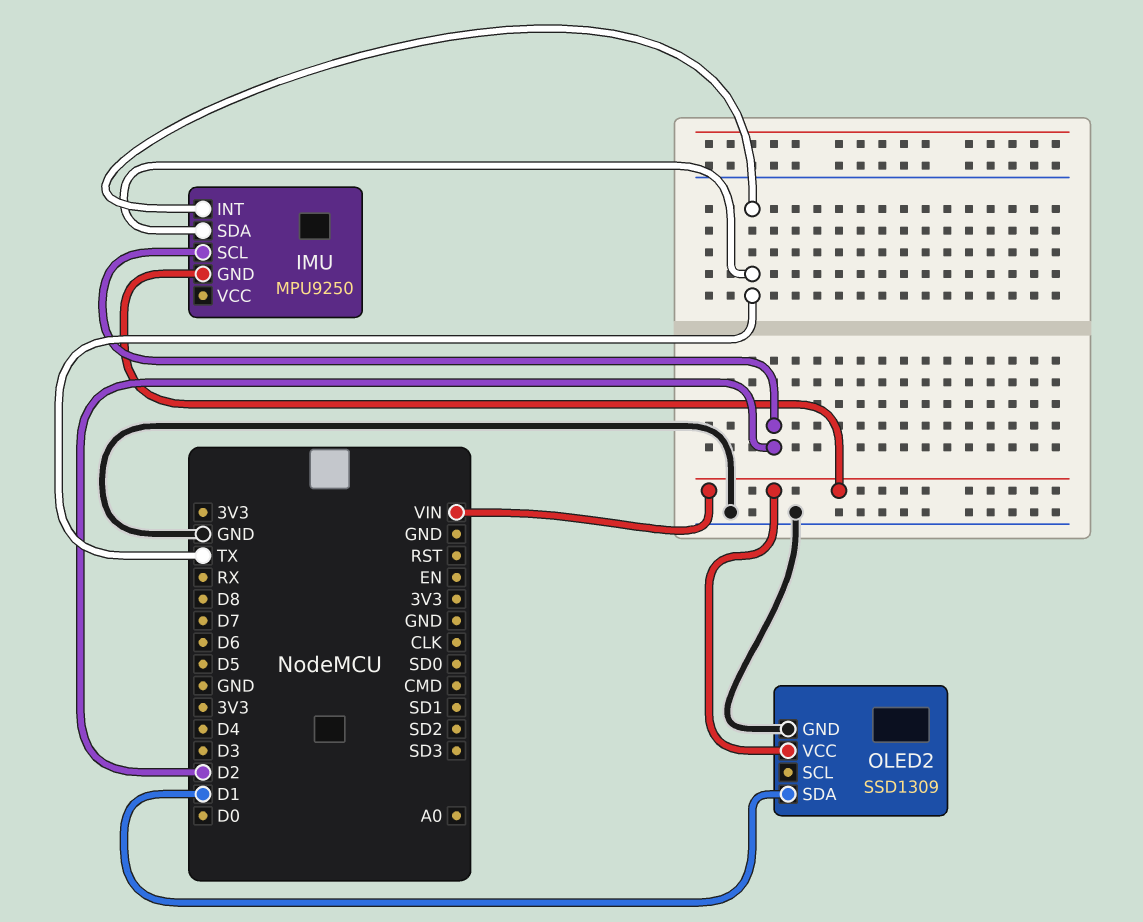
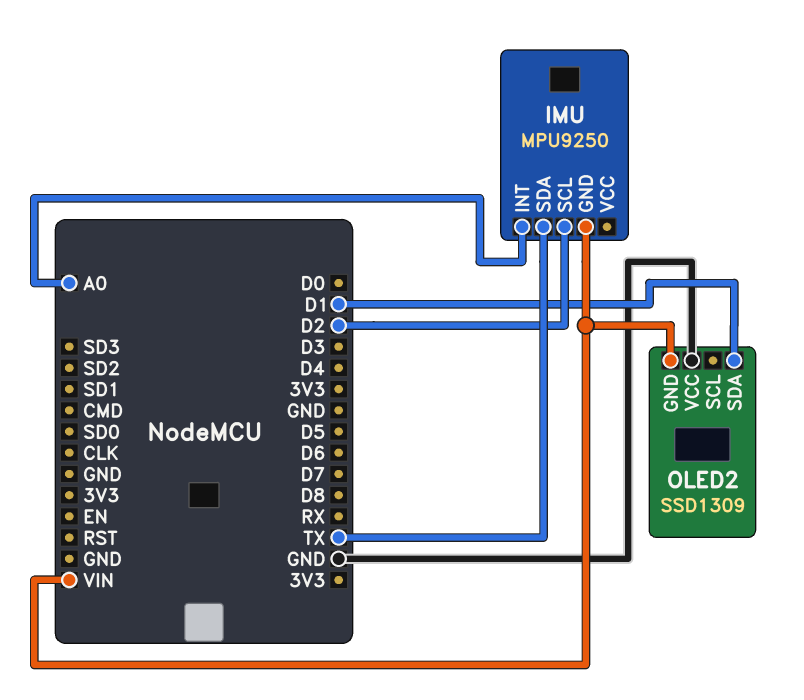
IMU pin INT: TX -> A0
OLED2 pin GND: GND -> VIN
OLED2 pin VCC: VIN -> GND

